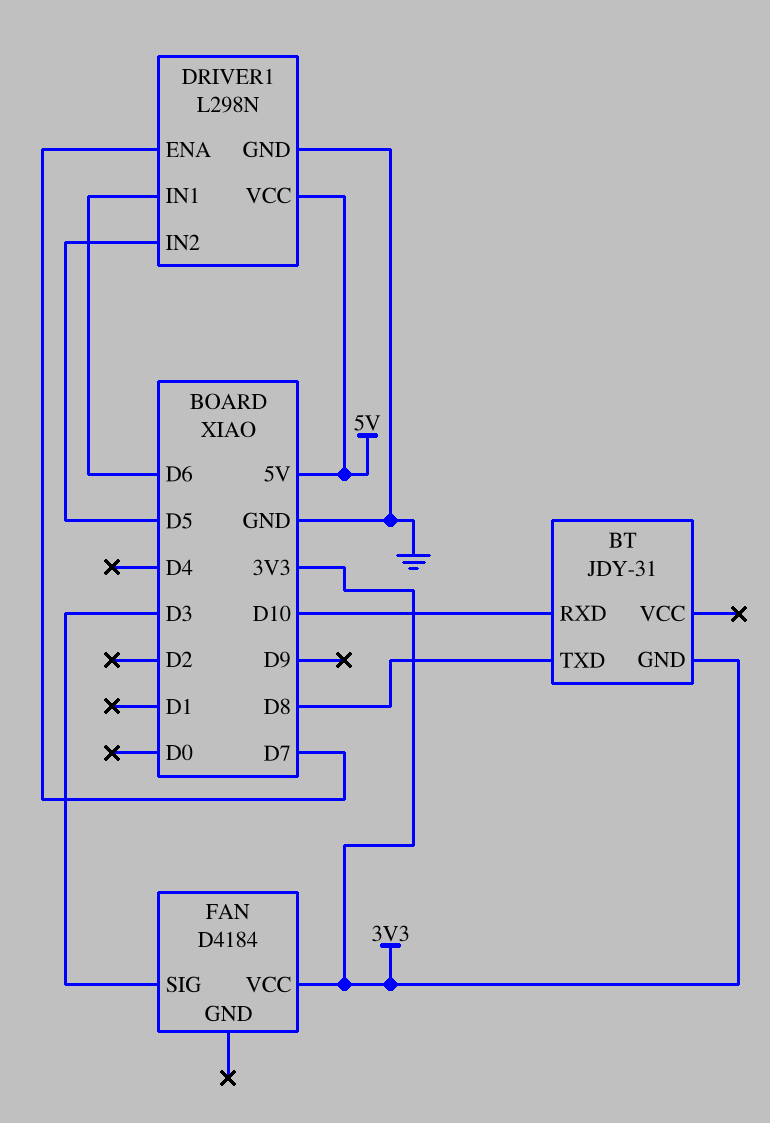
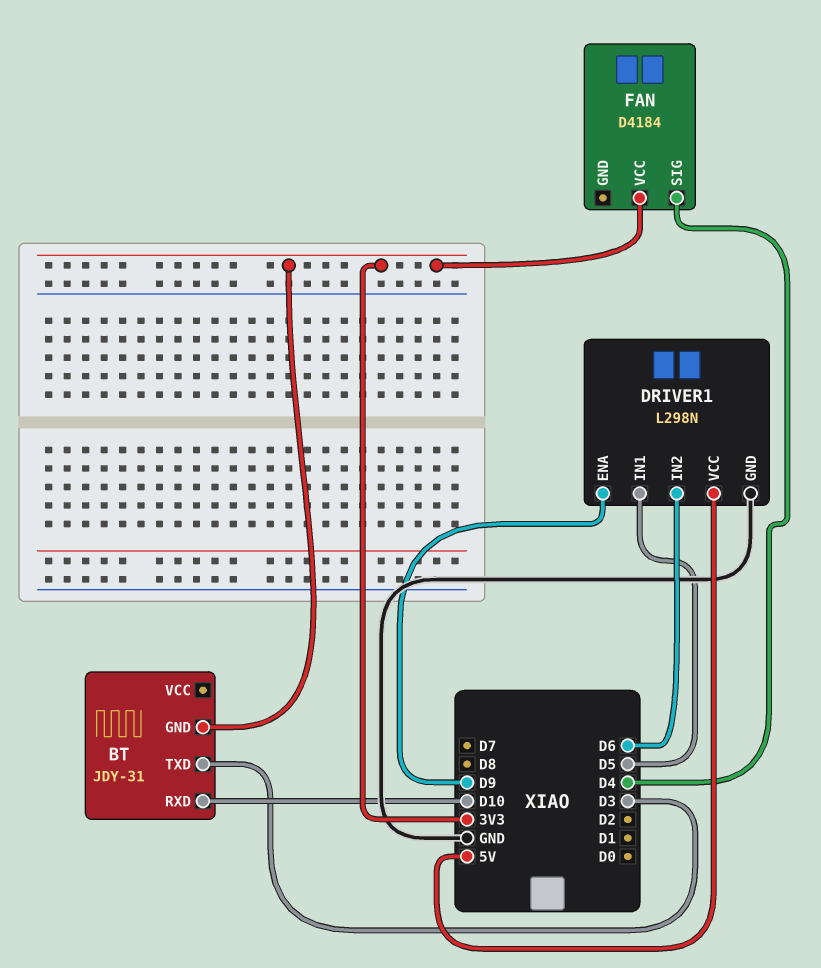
BT pin TXD: D8 -> D3
DRIVER1 pin ENA: D7 -> D9
DRIVER1 pin IN1: D6 -> D5
DRIVER1 pin IN2: D5 -> D6
FAN pin SIG: D3 -> D4

